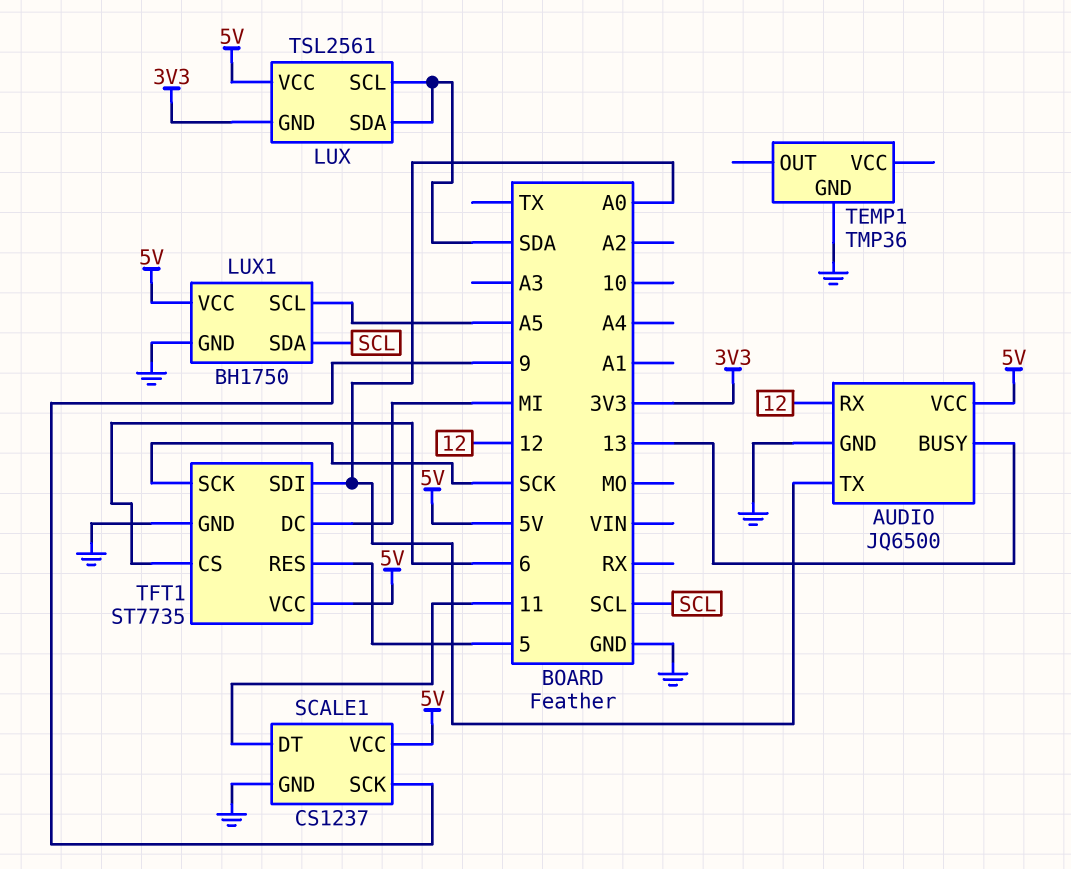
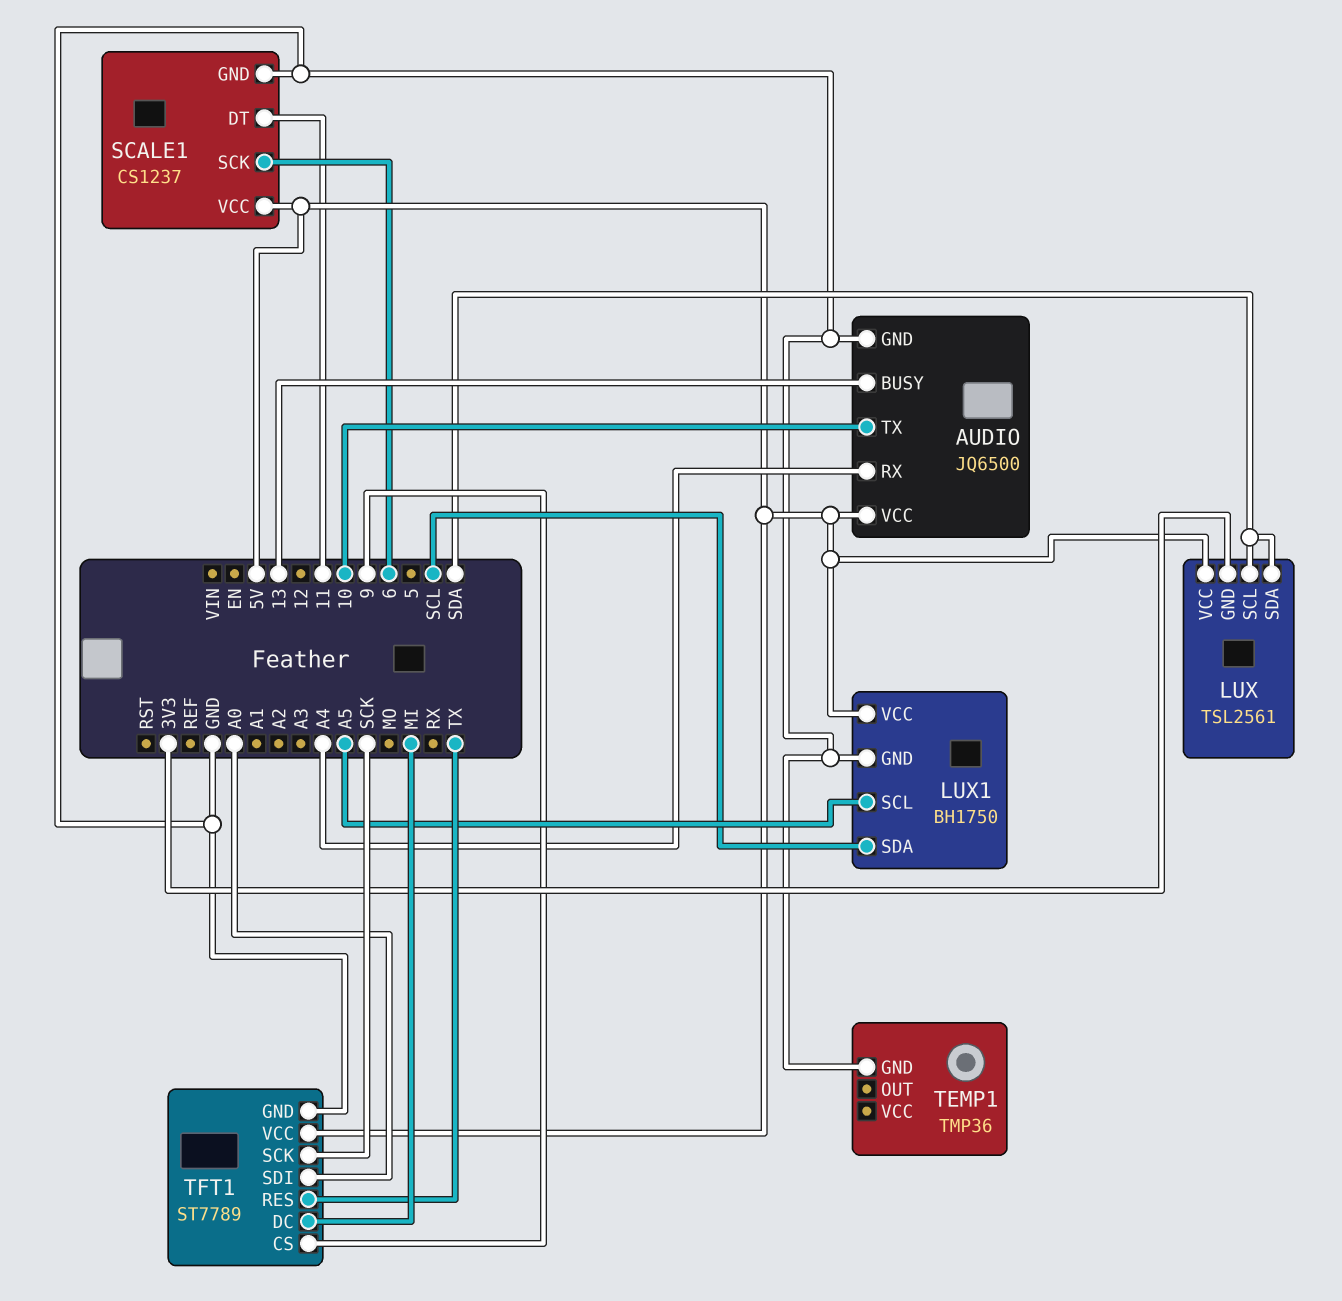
AUDIO pin RX: 12 -> A4
AUDIO pin TX: A0 -> 10
SCALE1 pin SCK: 9 -> 6
TFT1: ST7735 -> ST7789
TFT1 pin CS: 6 -> 9
TFT1 pin RES: 5 -> TX

